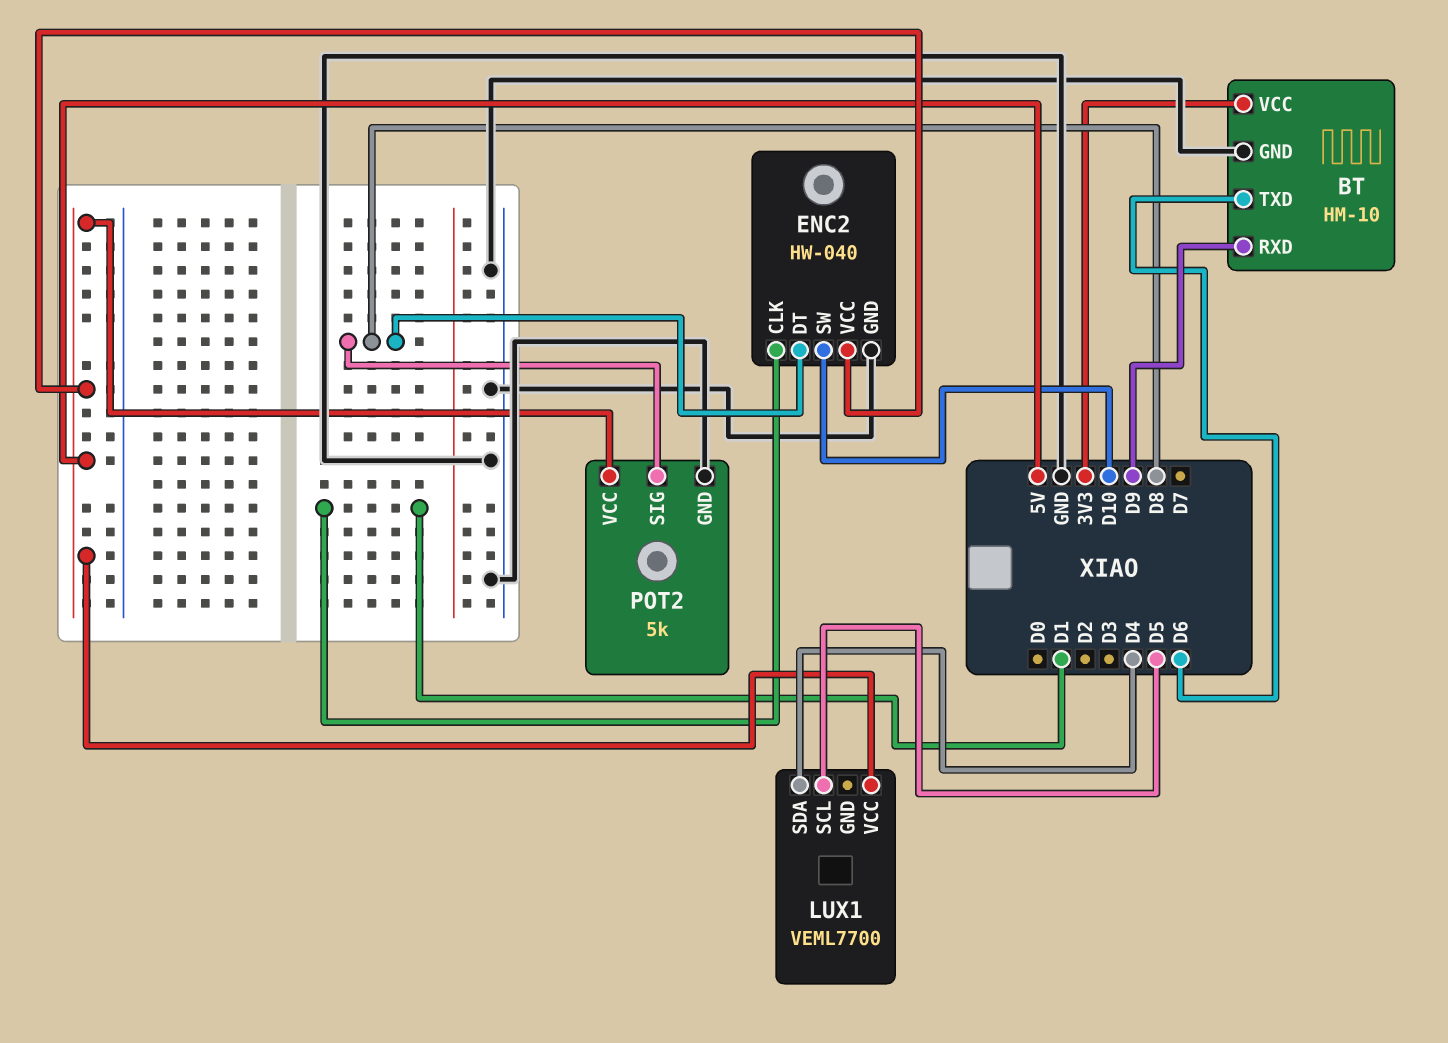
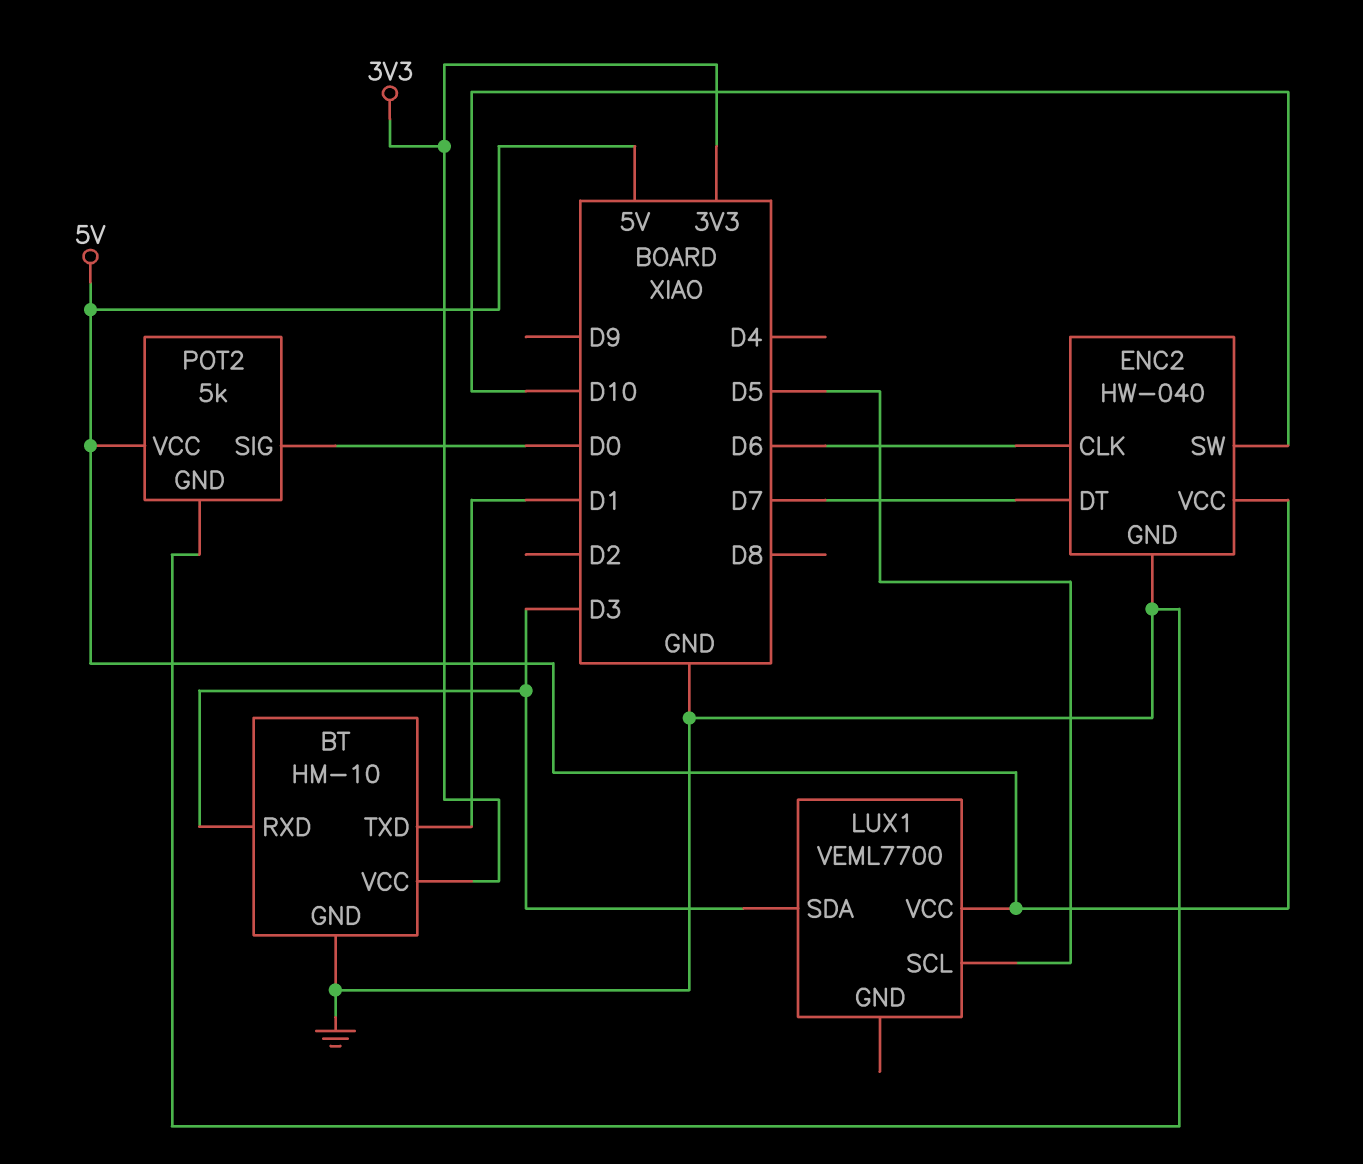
BT pin RXD: D9 -> D3
BT pin TXD: D6 -> D1
ENC2 pin CLK: D1 -> D6
ENC2 pin DT: D8 -> D7
LUX1 pin SDA: D4 -> D3
POT2 pin SIG: D8 -> D0

